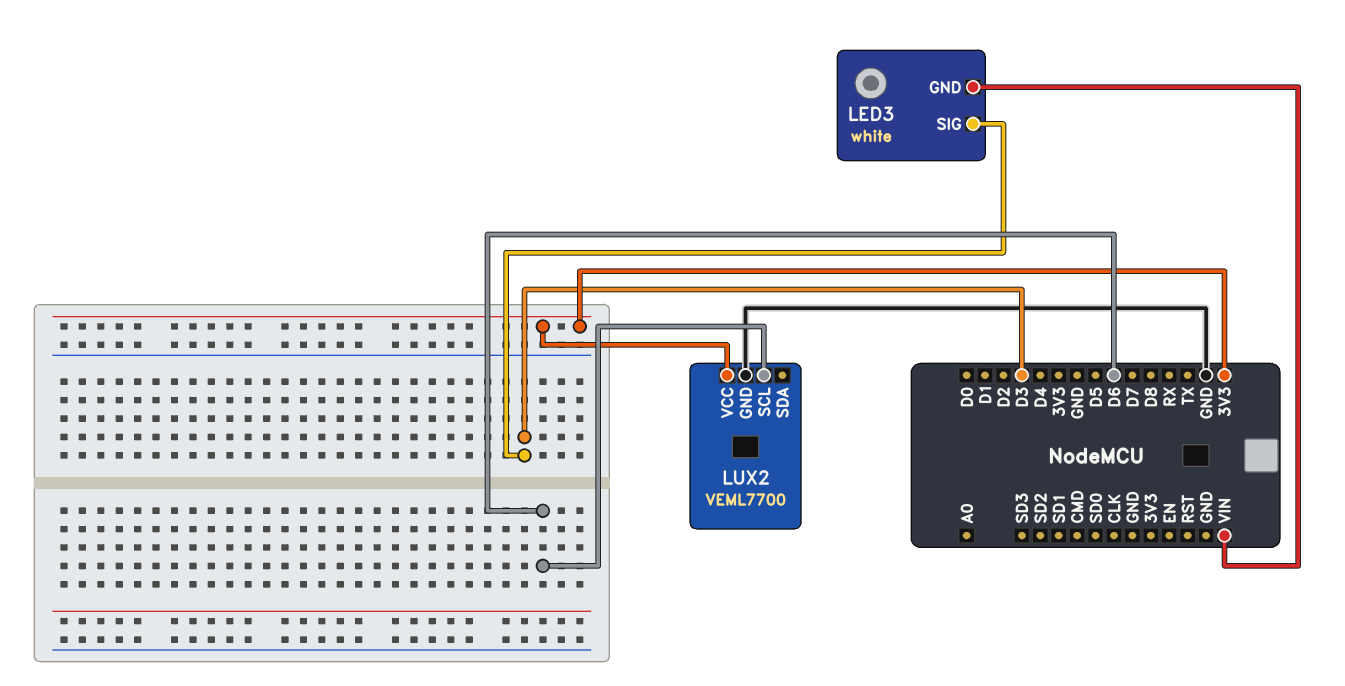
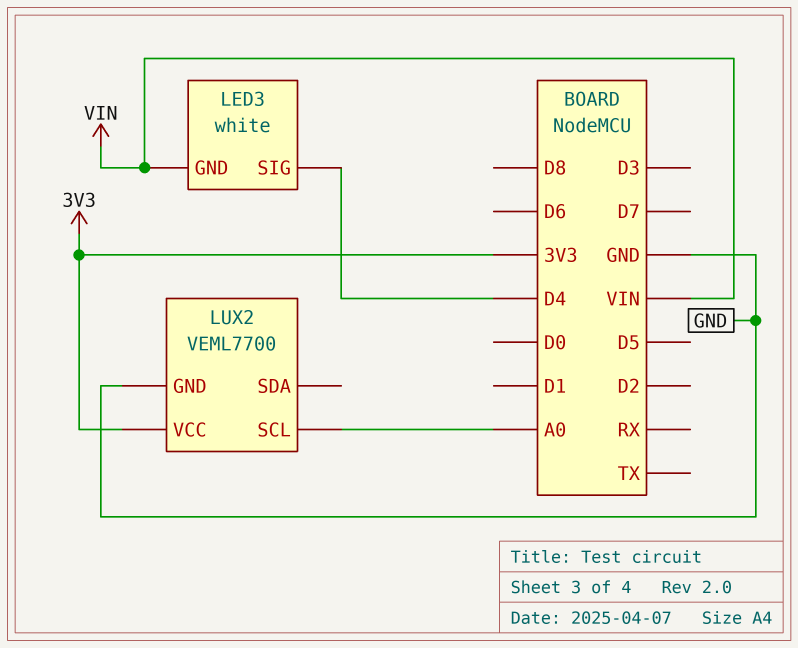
LED3 pin SIG: D3 -> D4
LUX2 pin SCL: D6 -> A0

